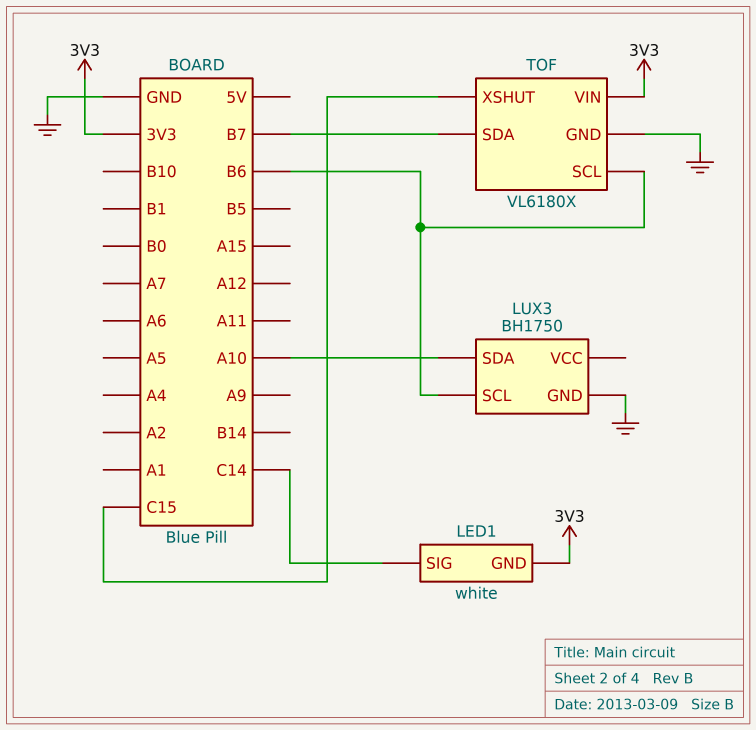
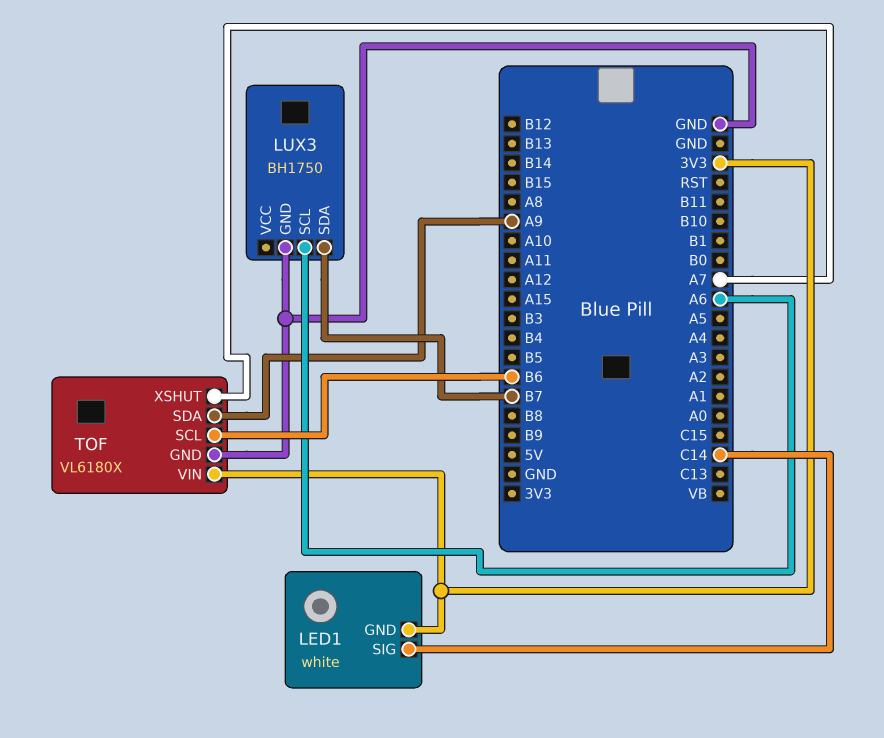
LUX3 pin SCL: B6 -> A6
LUX3 pin SDA: A10 -> B7
TOF pin SDA: B7 -> A9
TOF pin XSHUT: C15 -> A7

